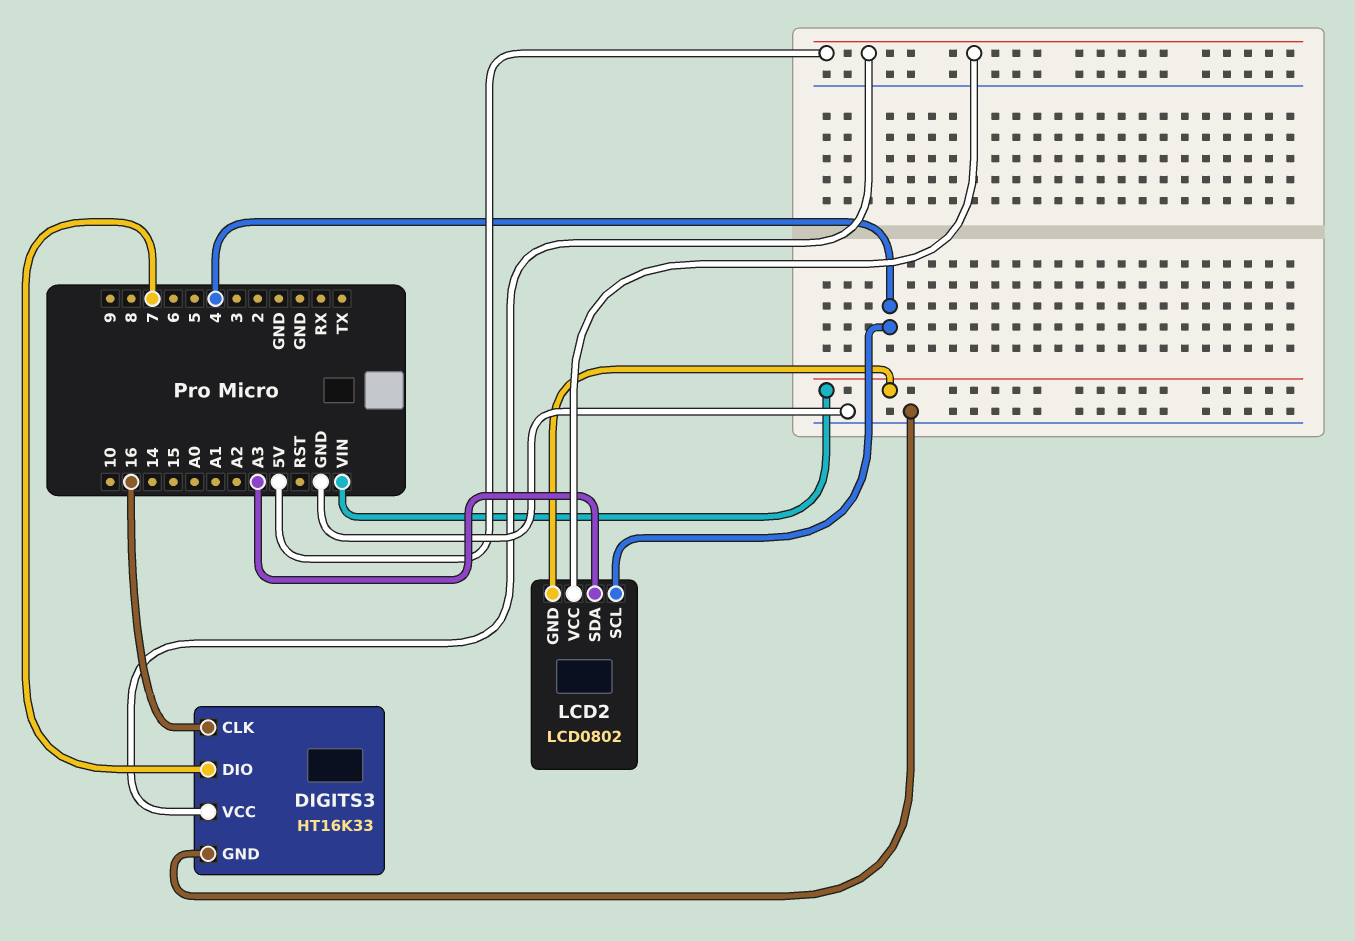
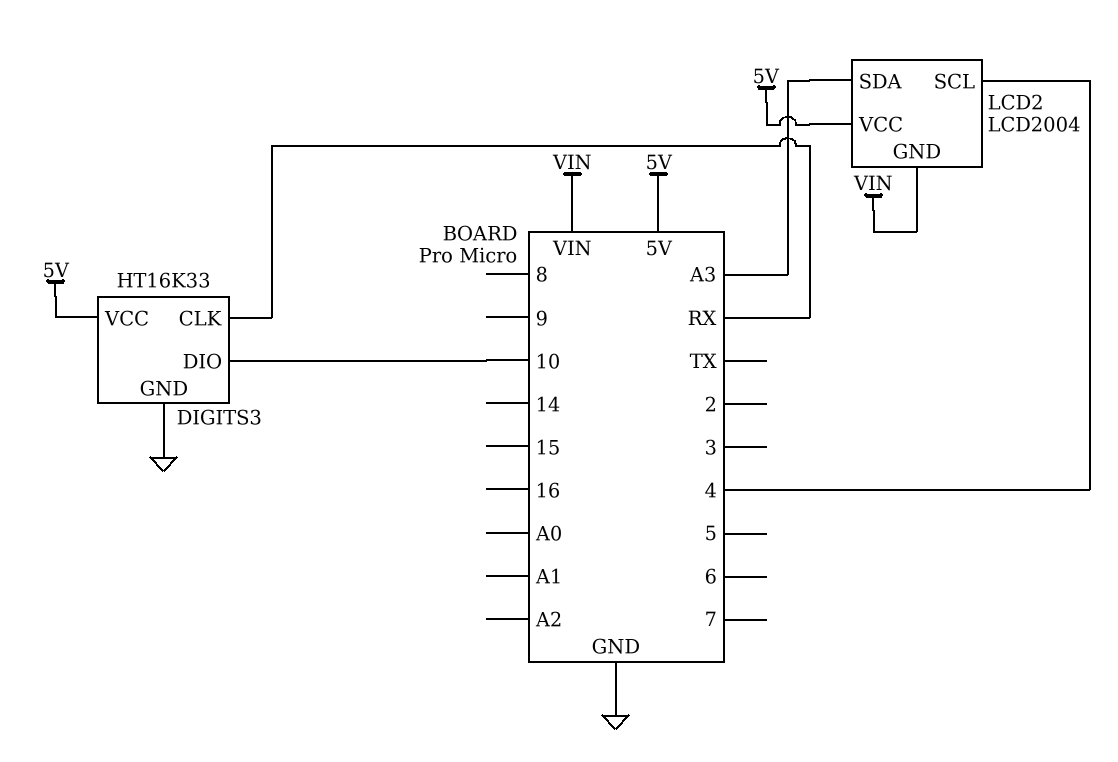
DIGITS3 pin CLK: 16 -> RX
DIGITS3 pin DIO: 7 -> 10
LCD2: LCD0802 -> LCD2004

